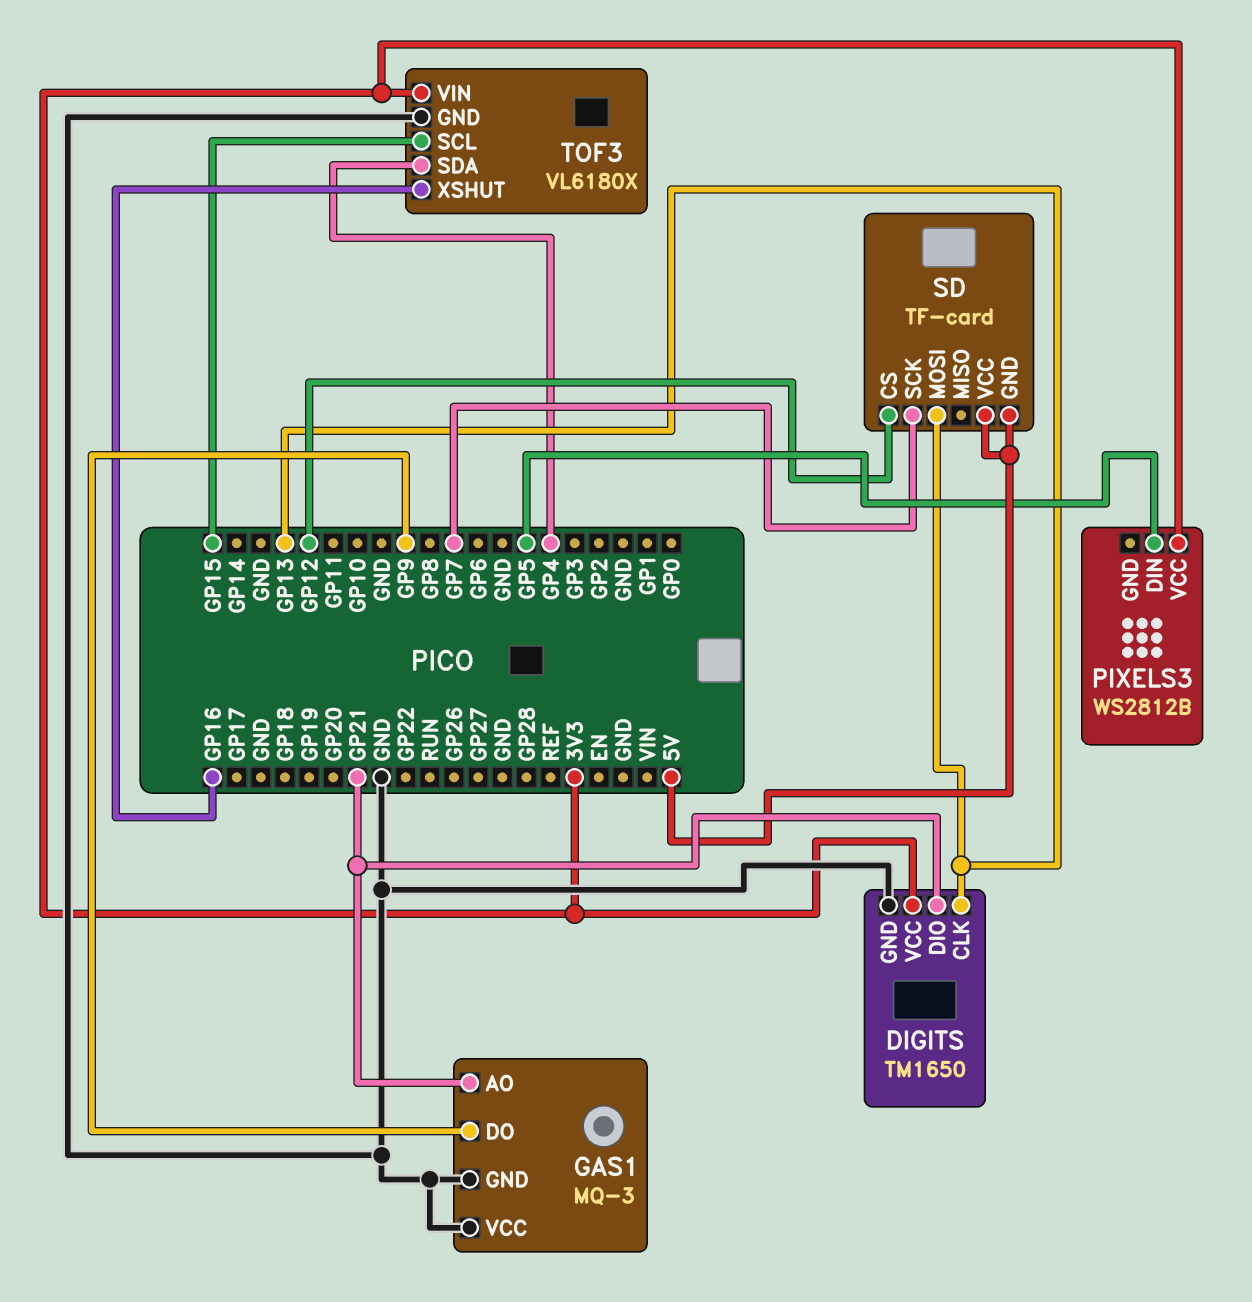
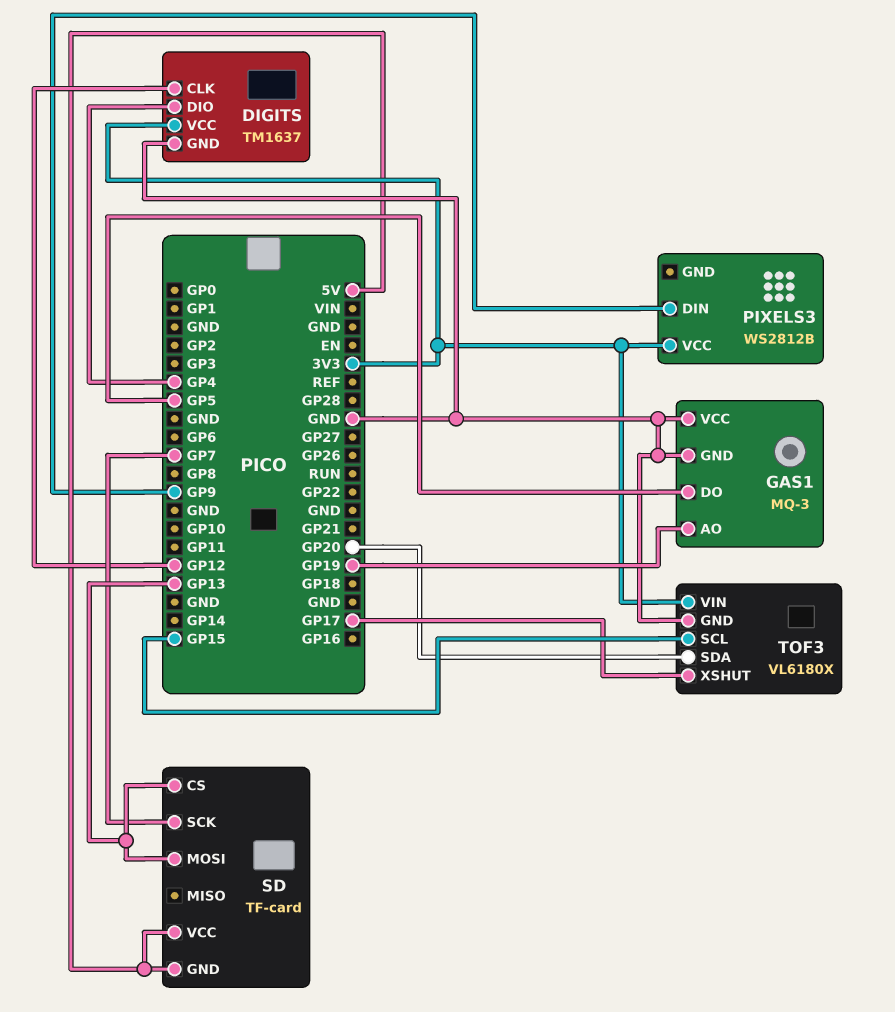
DIGITS: TM1650 -> TM1637
DIGITS pin CLK: GP13 -> GP12
DIGITS pin DIO: GP21 -> GP4
GAS1 pin AO: GP21 -> GP19
GAS1 pin DO: GP9 -> GP5
PIXELS3 pin DIN: GP5 -> GP9
SD pin CS: GP12 -> GP13
TOF3 pin SDA: GP4 -> GP20
TOF3 pin XSHUT: GP16 -> GP17

